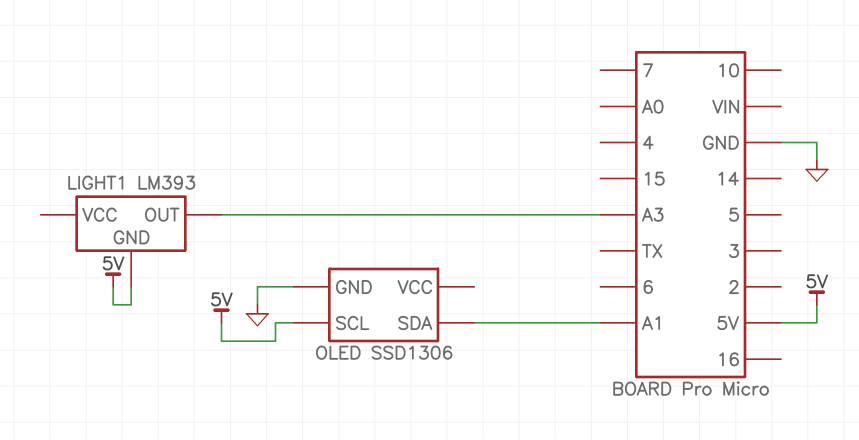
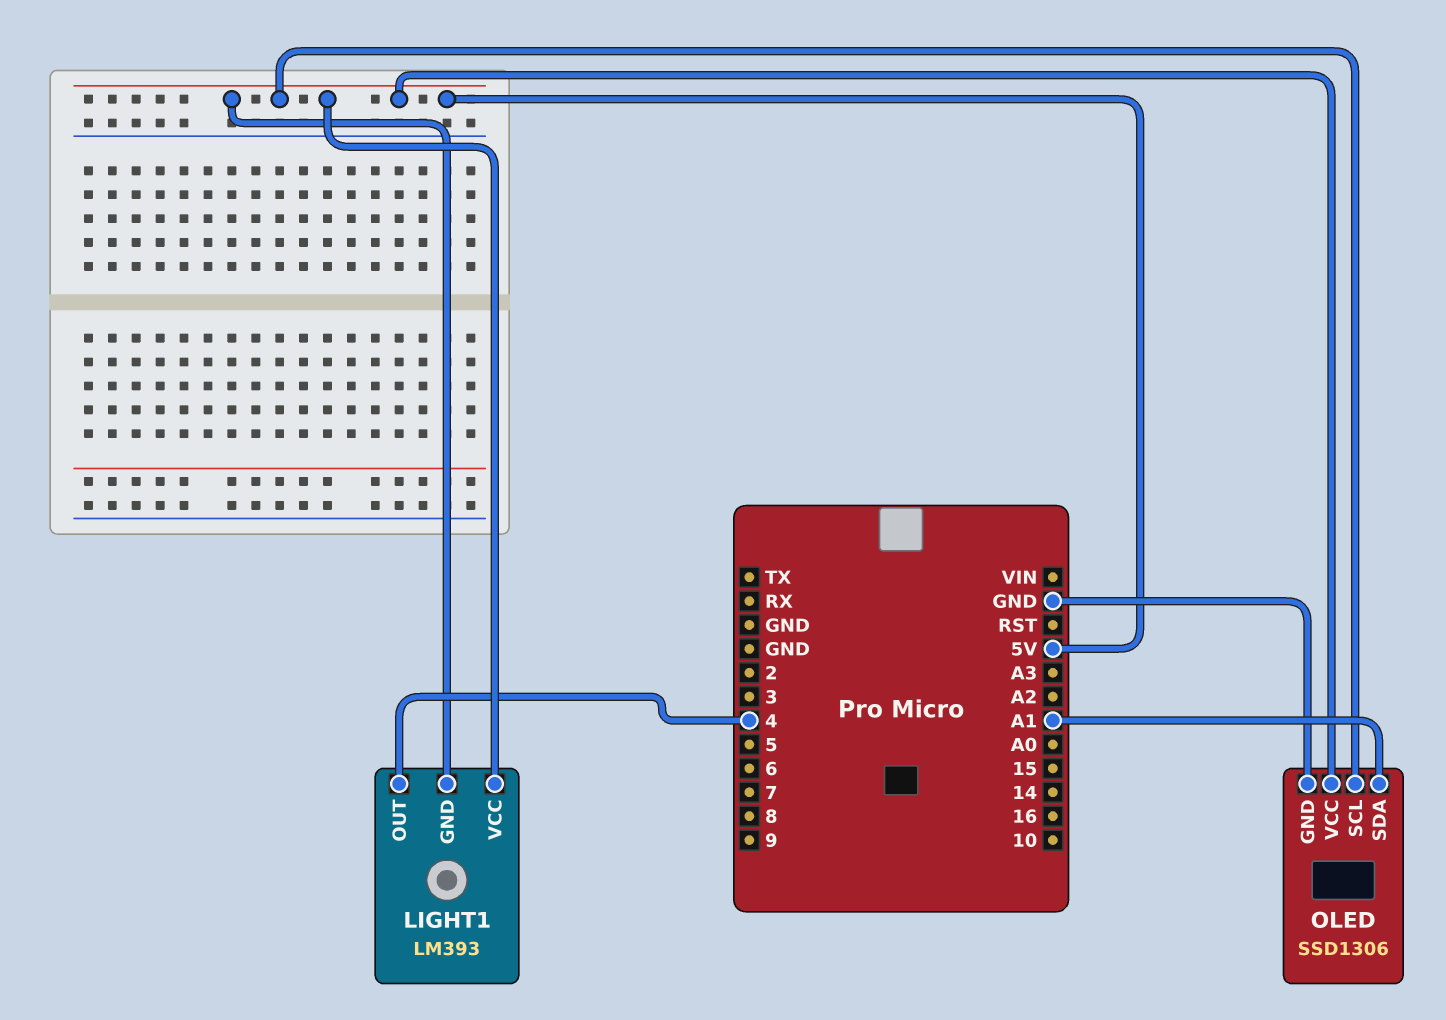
LIGHT1 pin OUT: A3 -> 4
LIGHT1 pin VCC: none -> 5V
OLED pin VCC: none -> 5V

